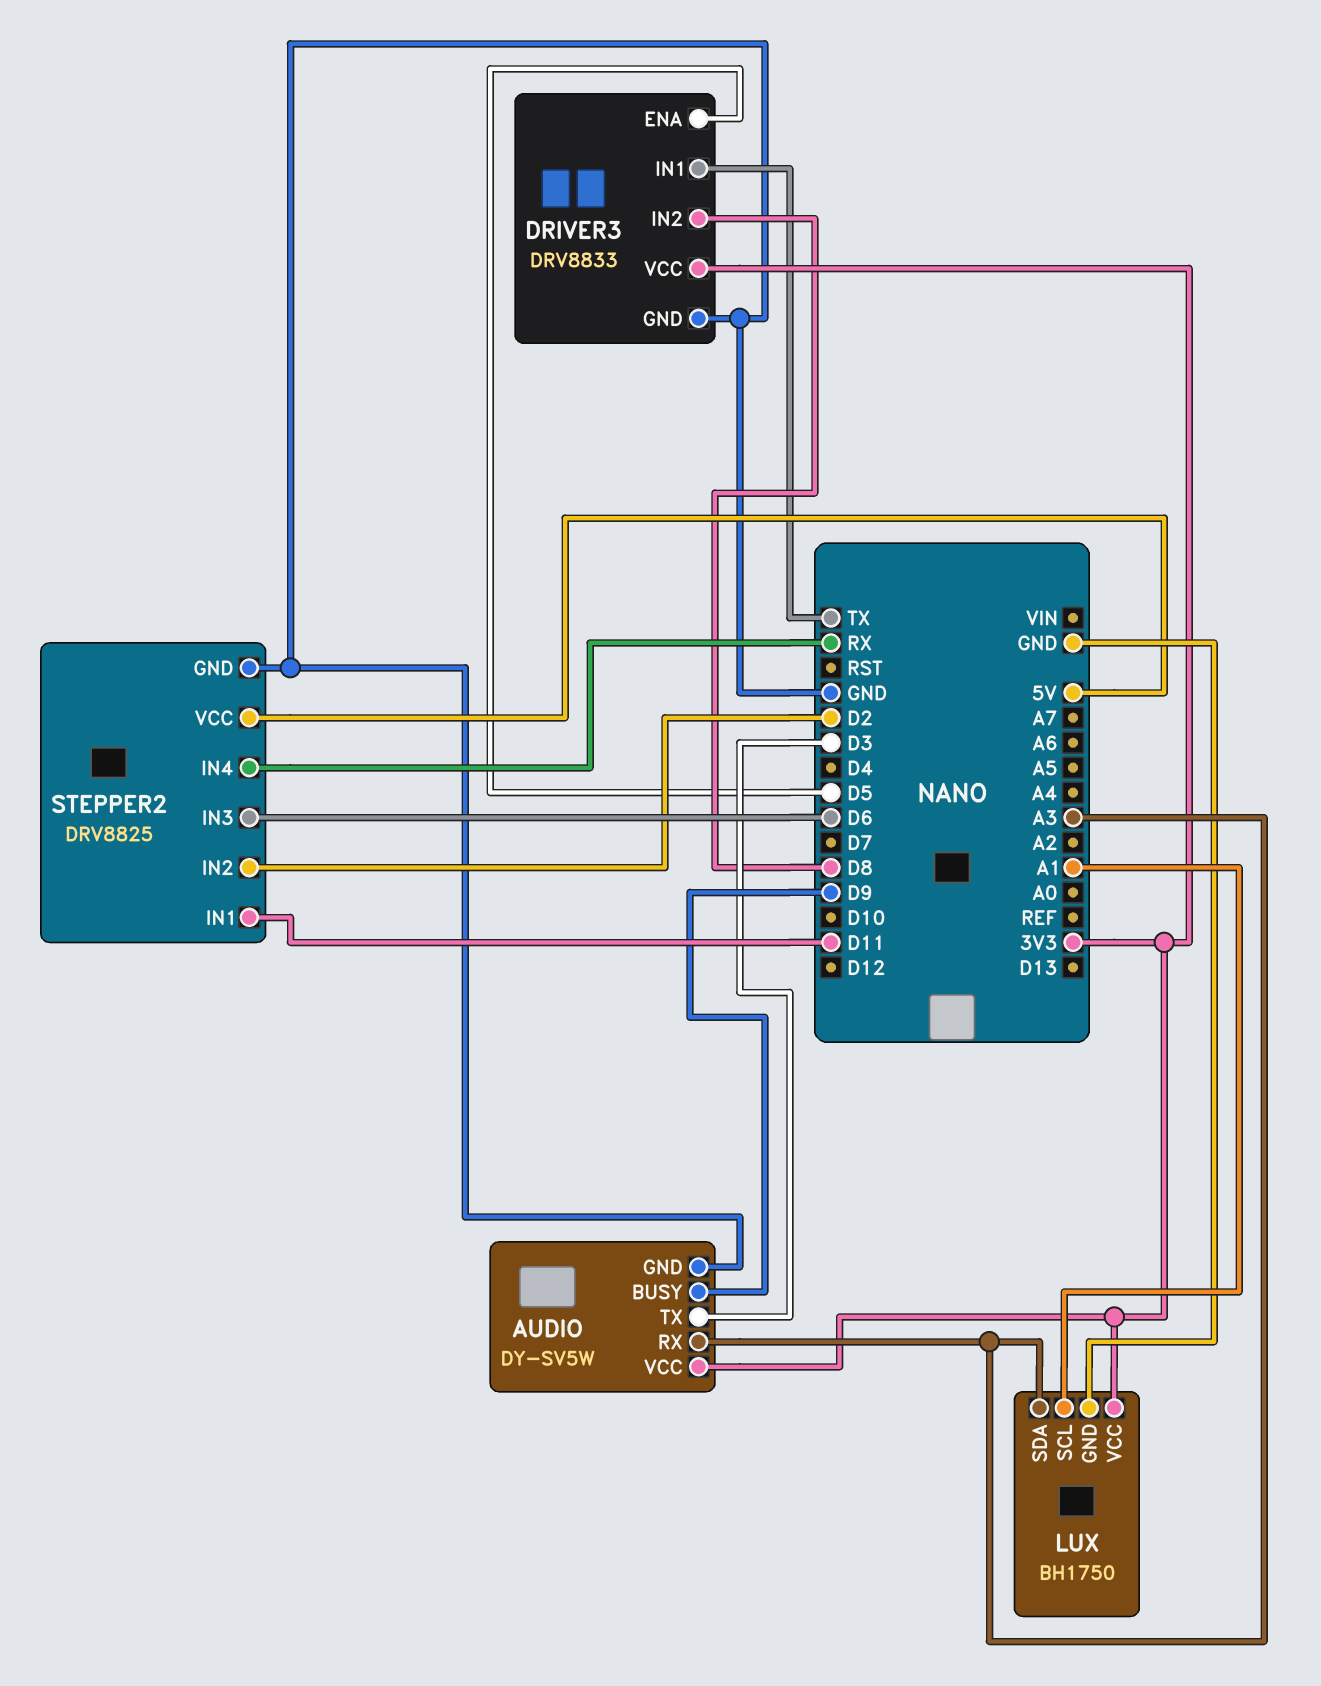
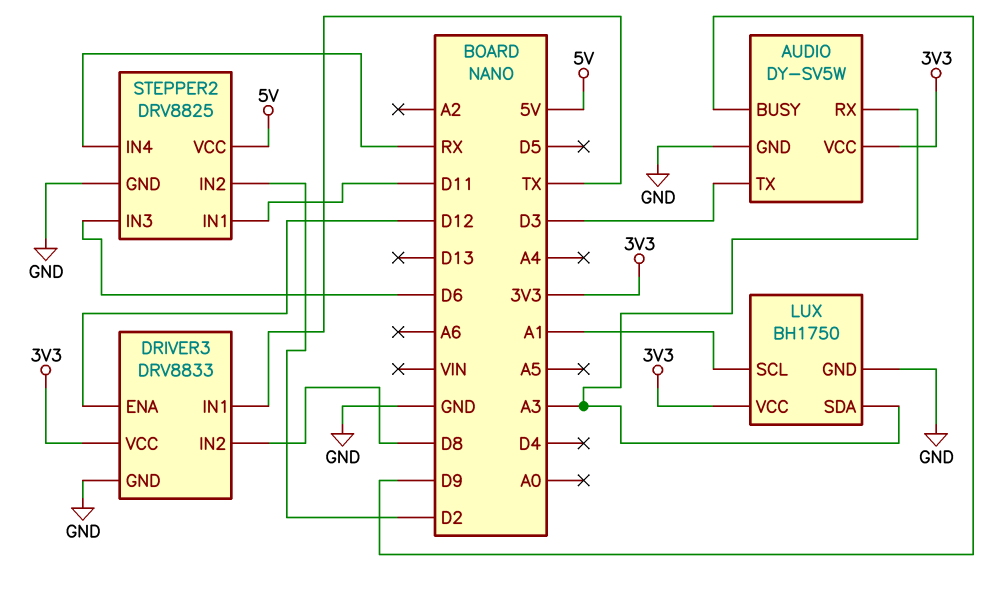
DRIVER3 pin ENA: D5 -> D12

